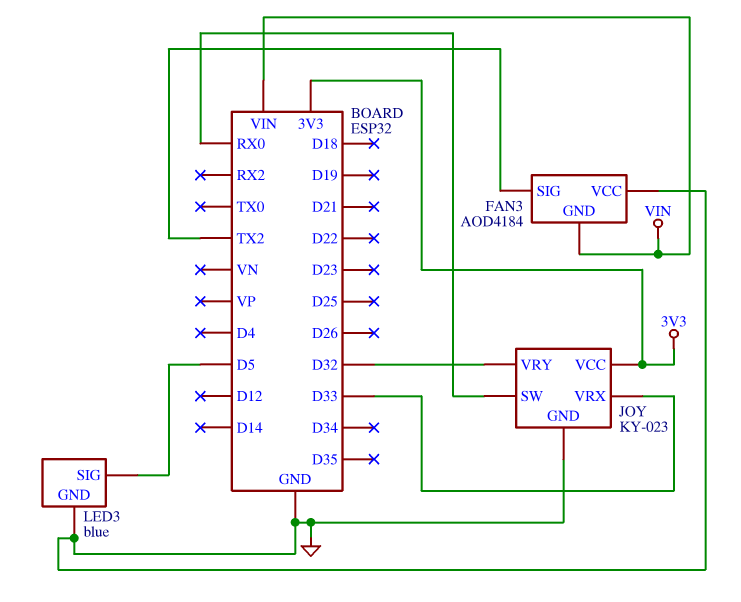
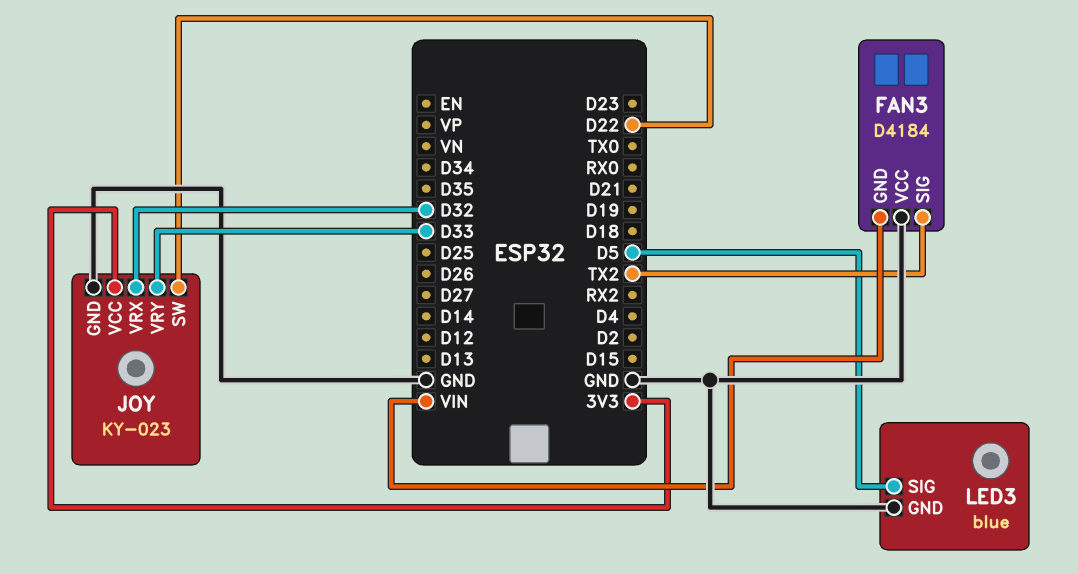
FAN3: AOD4184 -> D4184
JOY pin SW: RX0 -> D22
JOY pin VRX: D33 -> D32
JOY pin VRY: D32 -> D33

